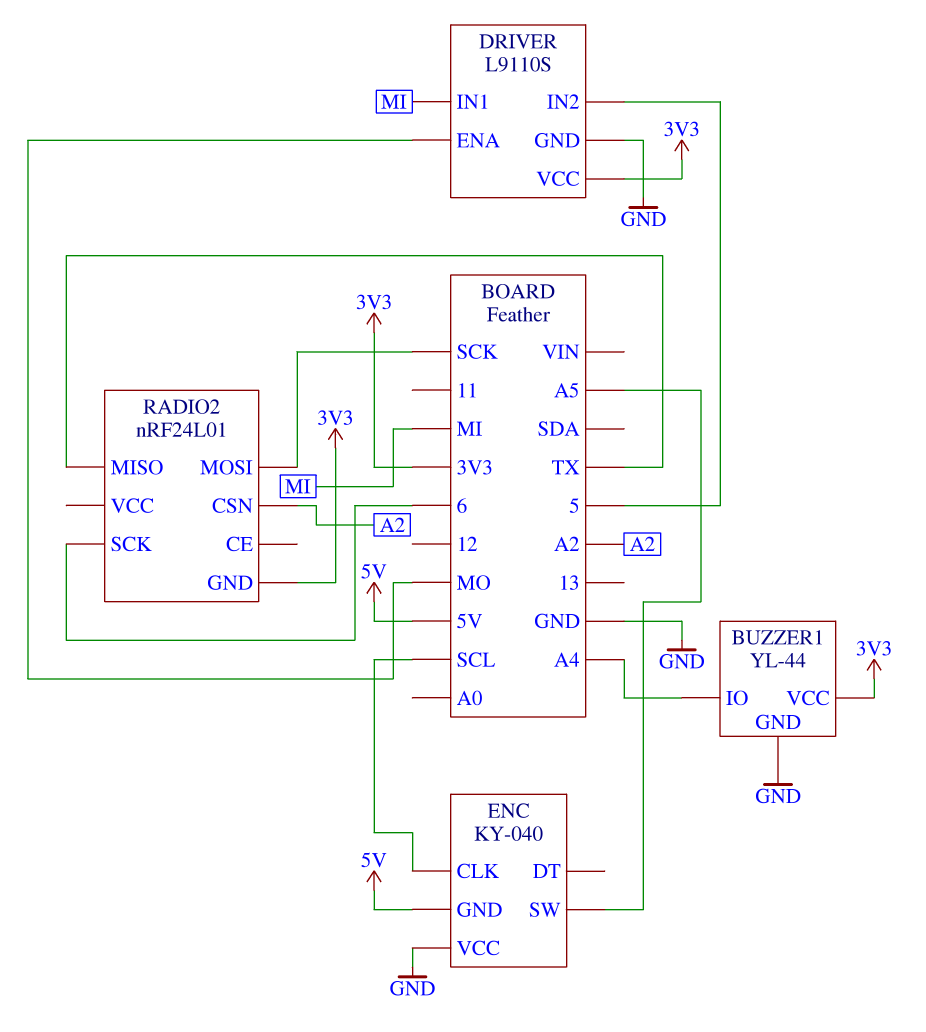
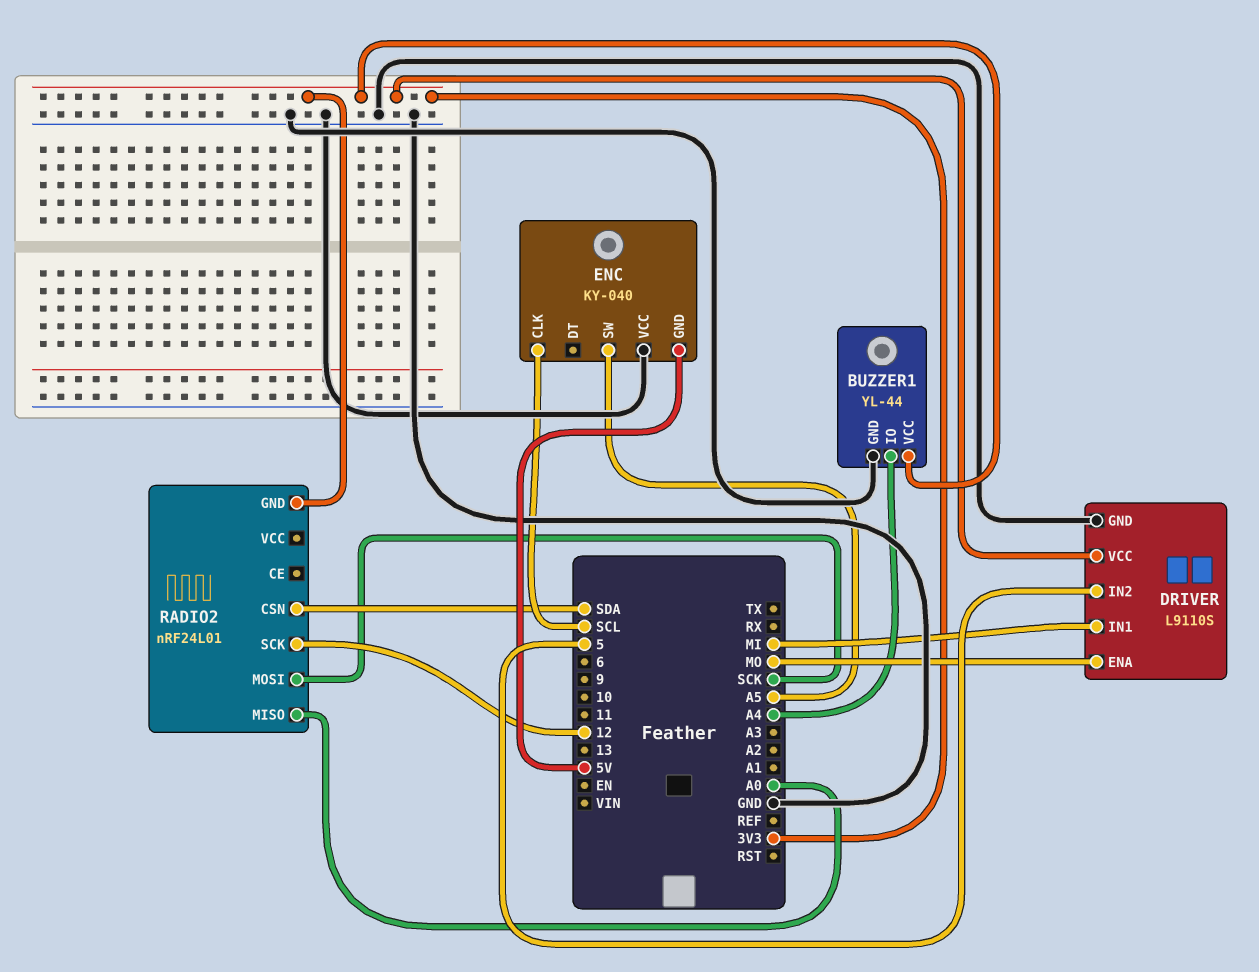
RADIO2 pin CSN: A2 -> SDA
RADIO2 pin MISO: TX -> A0
RADIO2 pin SCK: 6 -> 12

